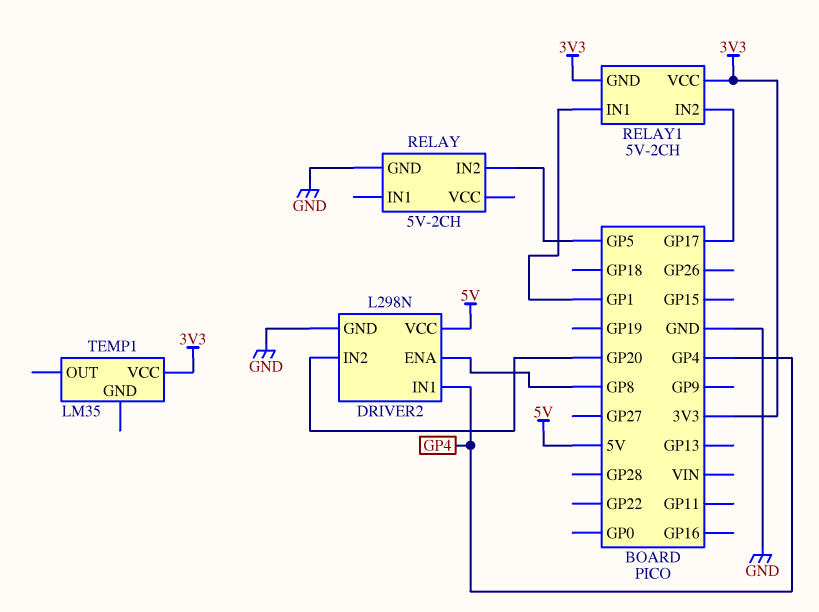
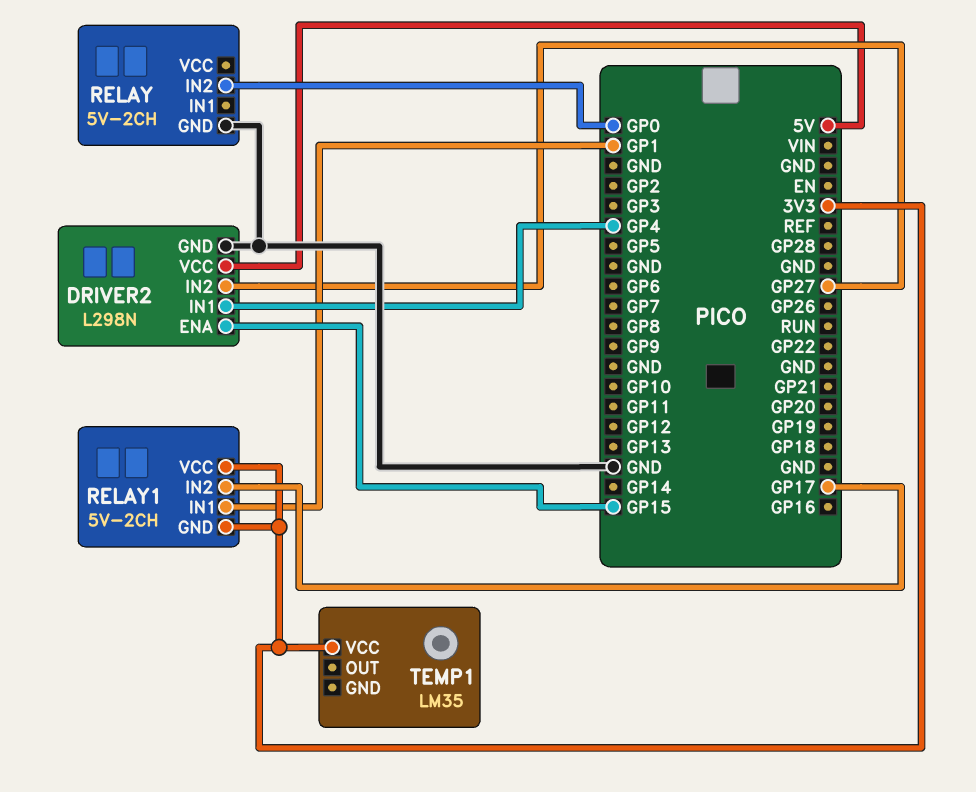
DRIVER2 pin ENA: GP8 -> GP15
DRIVER2 pin IN2: GP20 -> GP27
RELAY pin IN2: GP5 -> GP0

